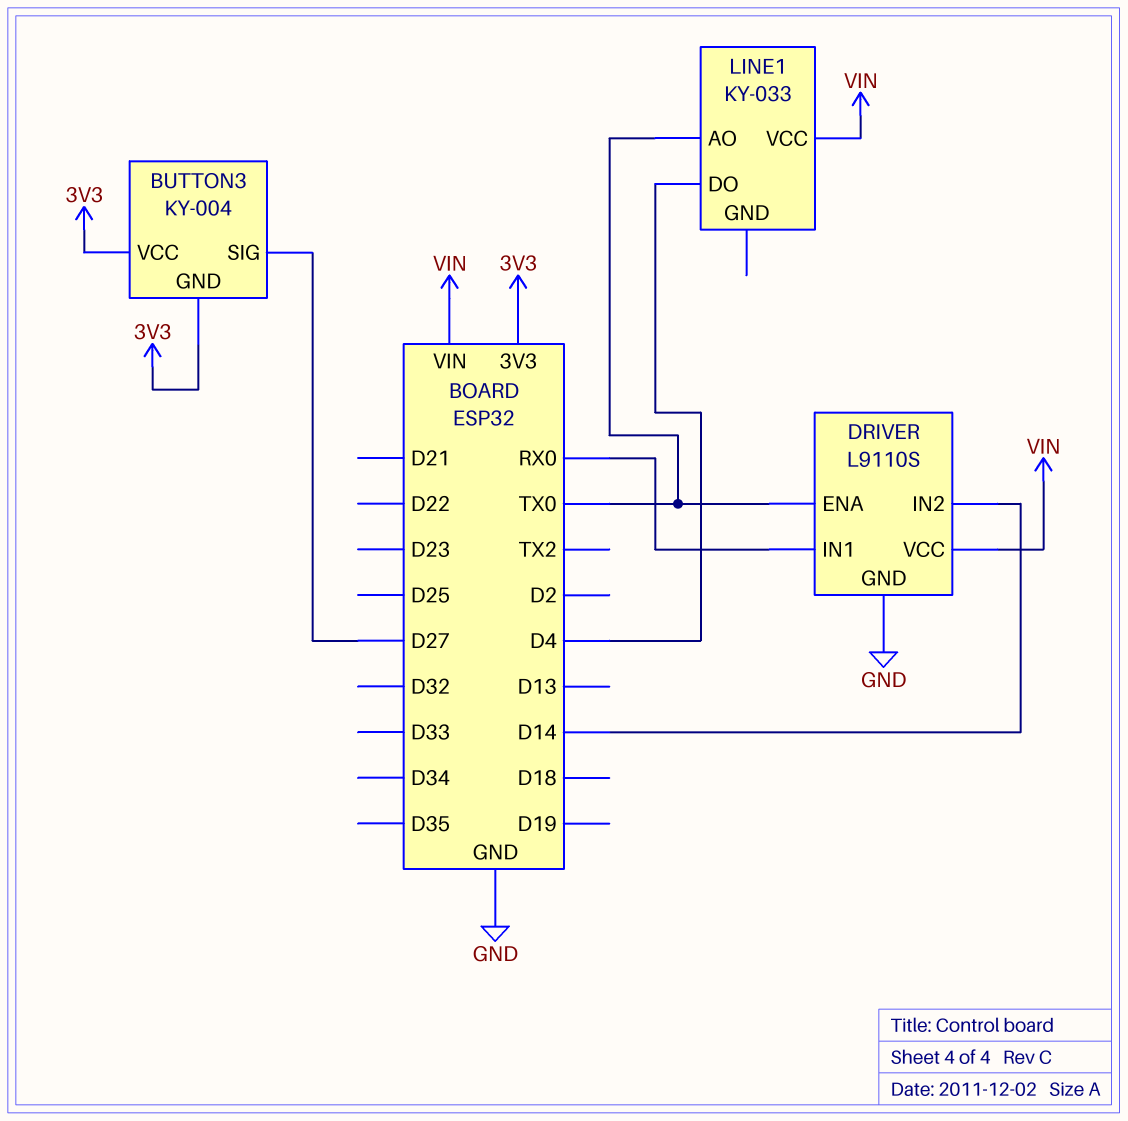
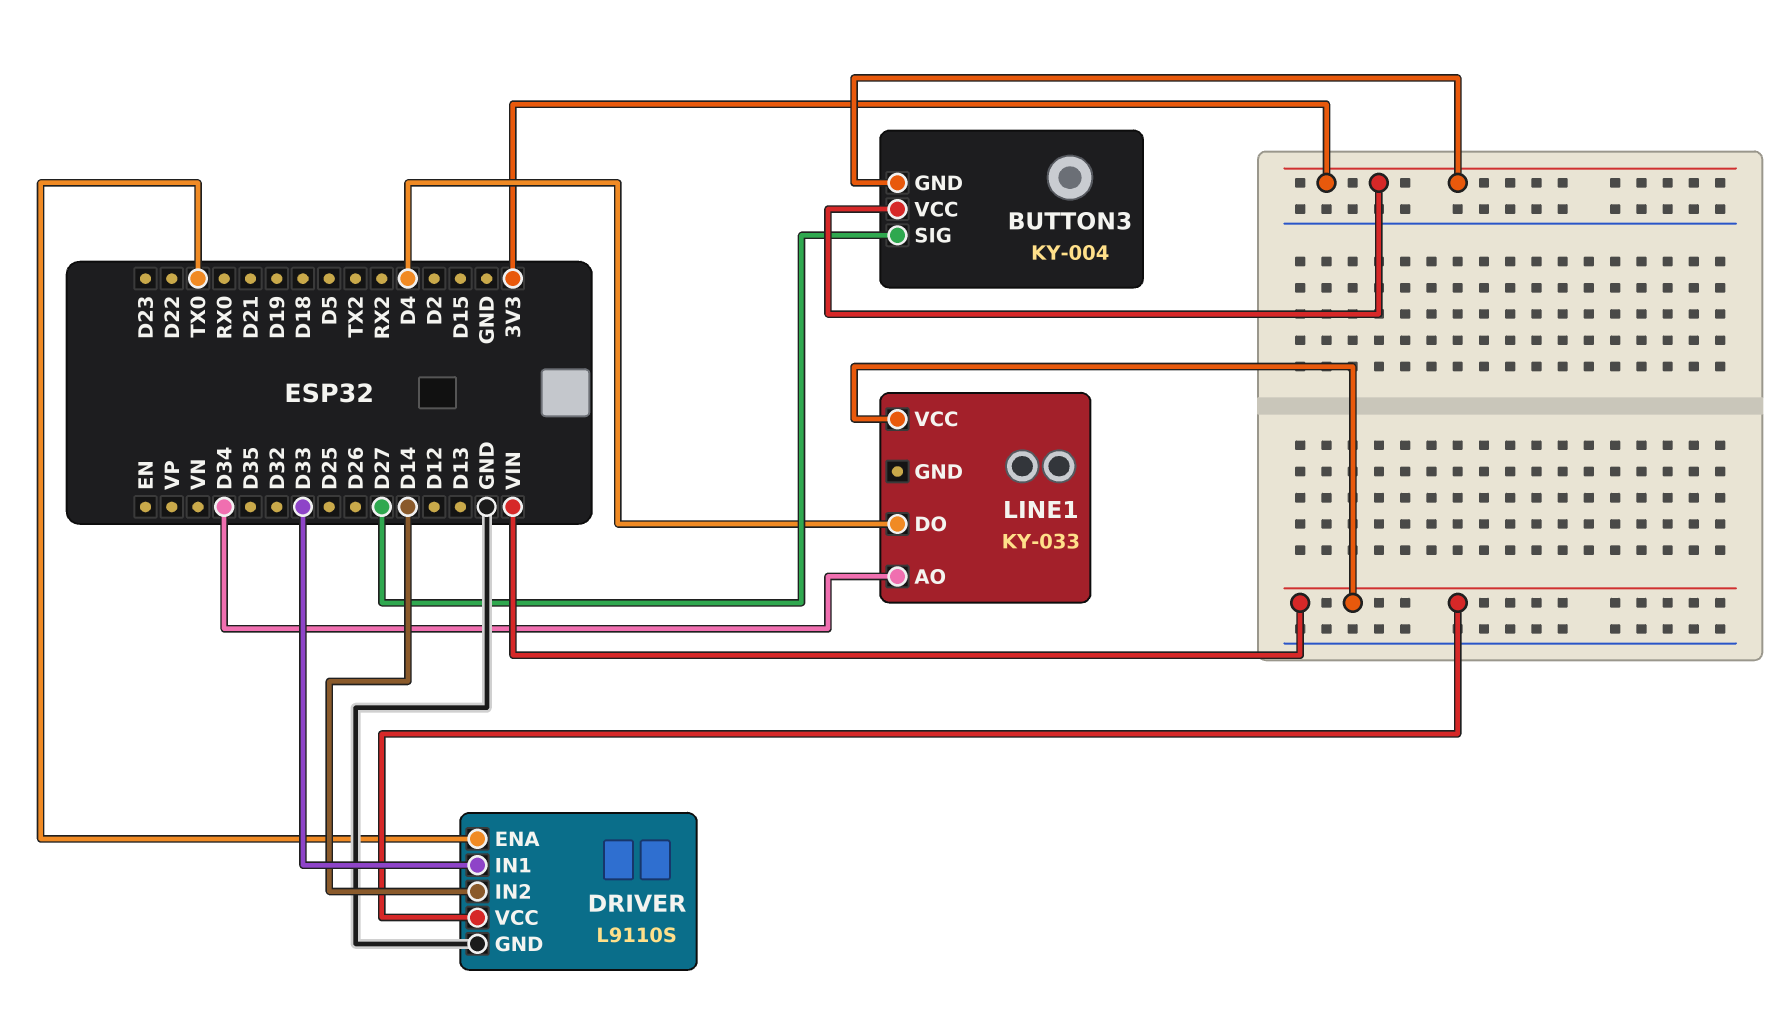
DRIVER pin IN1: RX0 -> D33
LINE1 pin AO: TX0 -> D34

